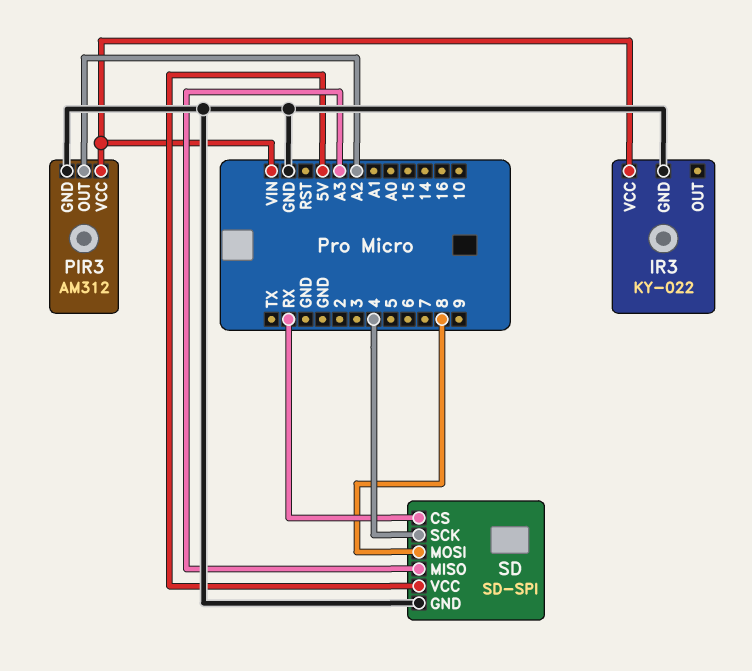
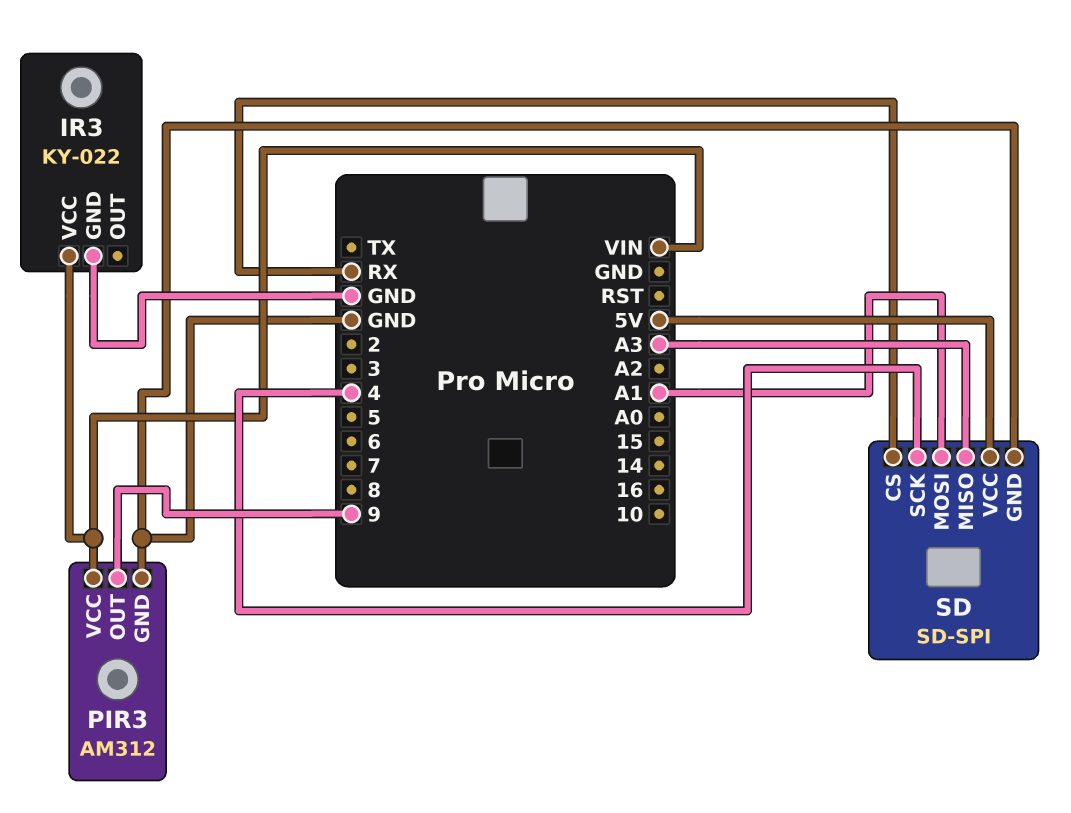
PIR3 pin OUT: A2 -> 9
SD pin MOSI: 8 -> A1

